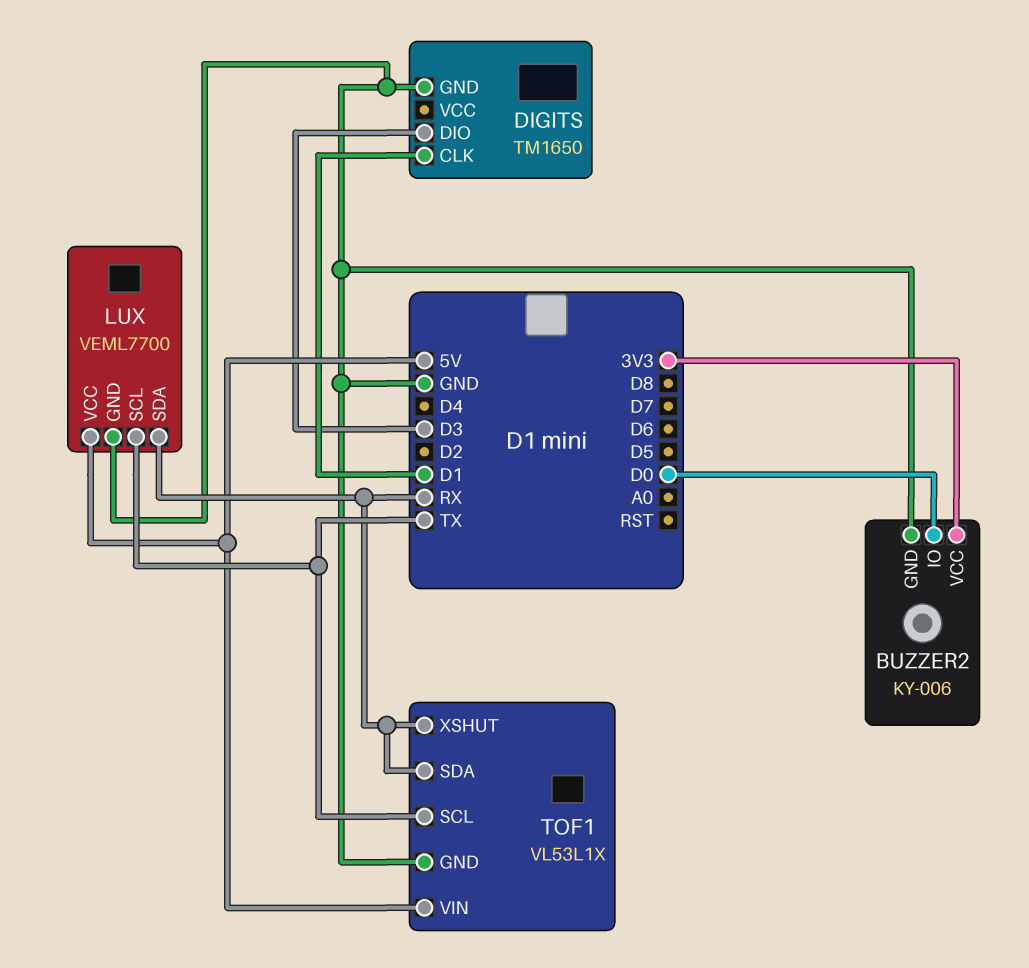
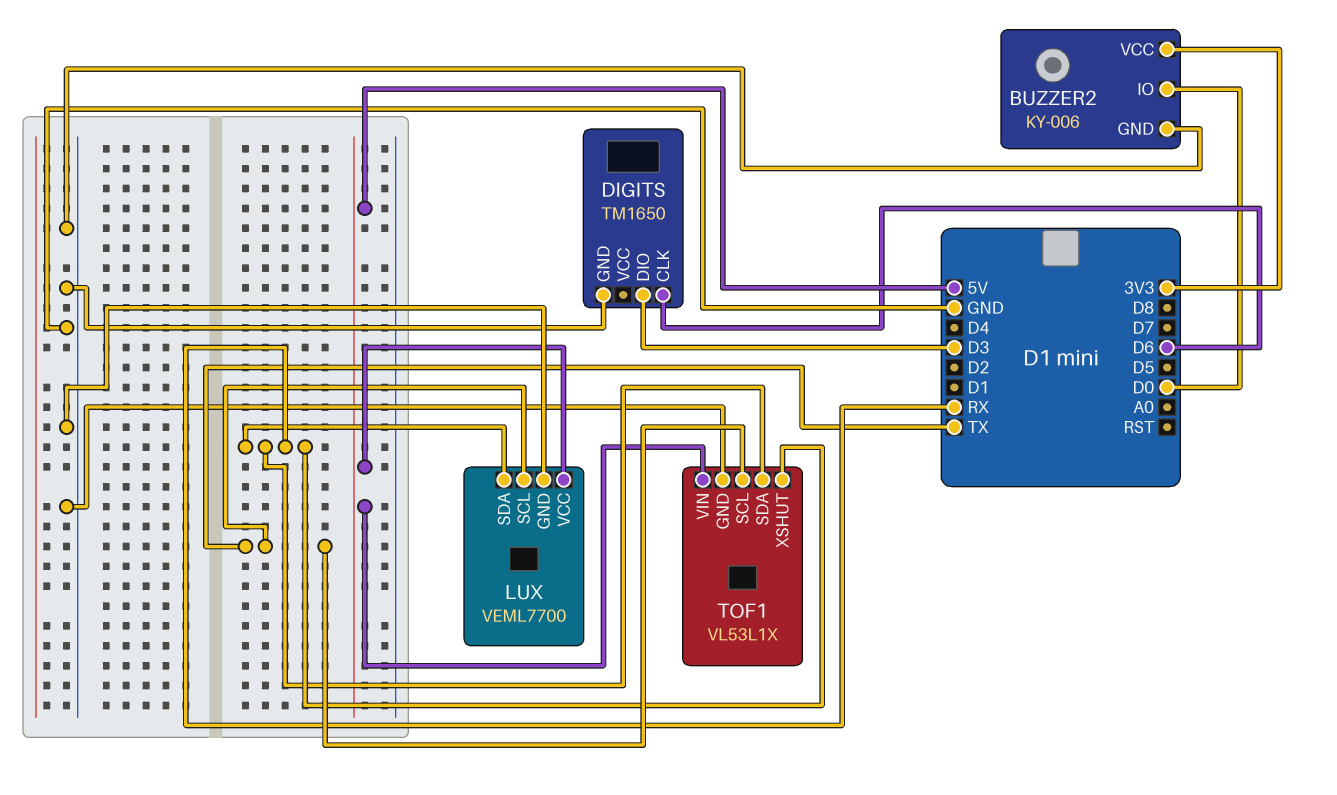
DIGITS pin CLK: D1 -> D6

